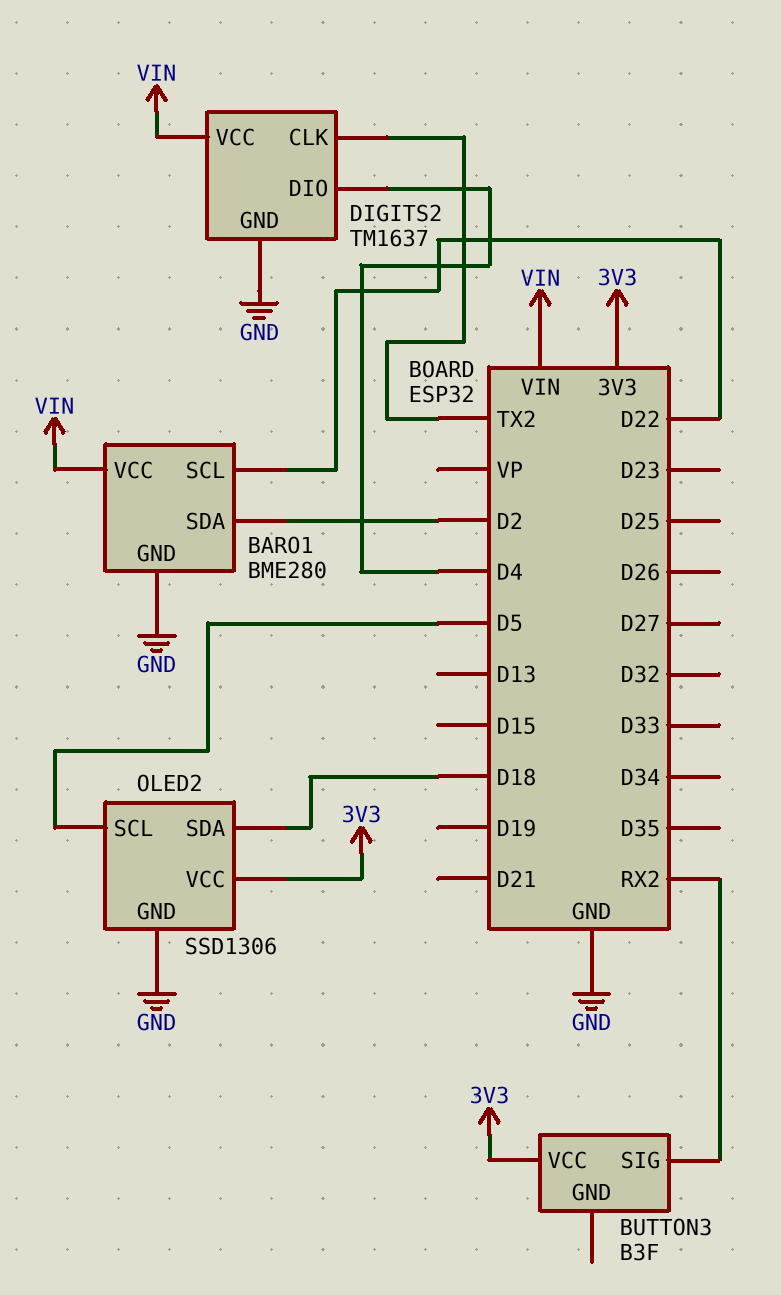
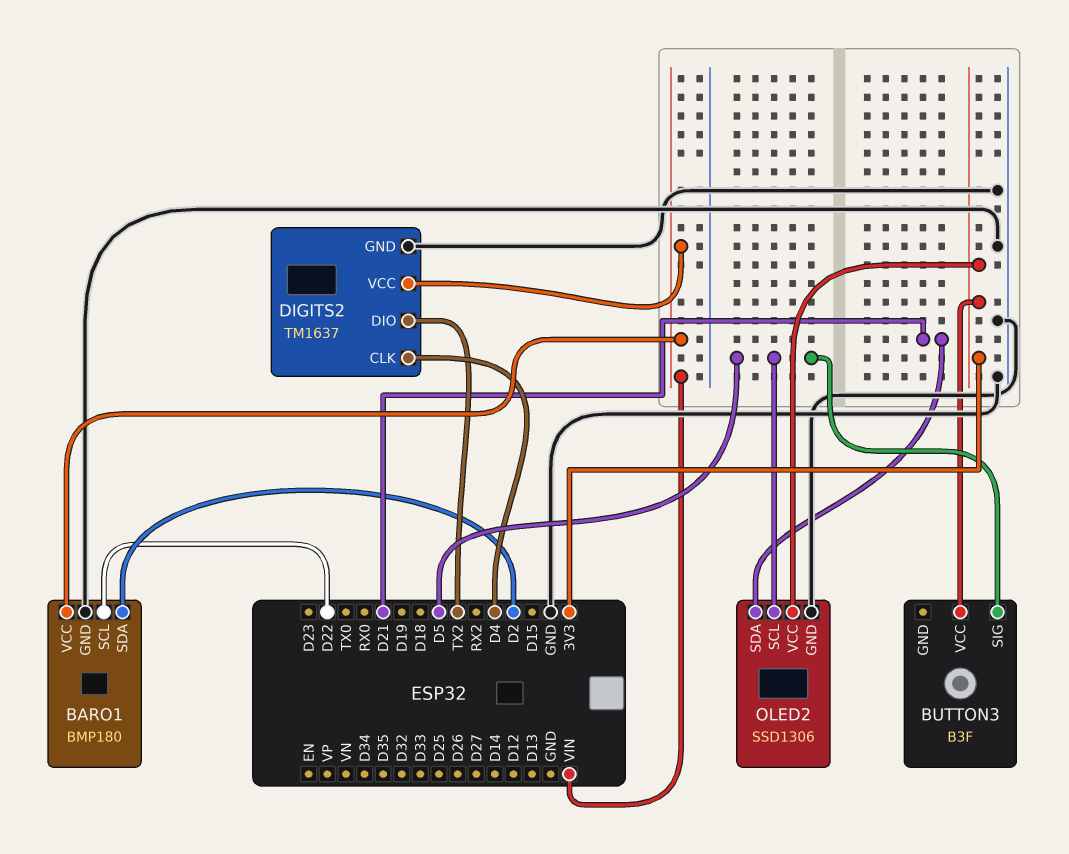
BARO1: BME280 -> BMP180
BUTTON3 pin SIG: RX2 -> D5
DIGITS2 pin CLK: TX2 -> D4
DIGITS2 pin DIO: D4 -> TX2
OLED2 pin SDA: D18 -> D21

